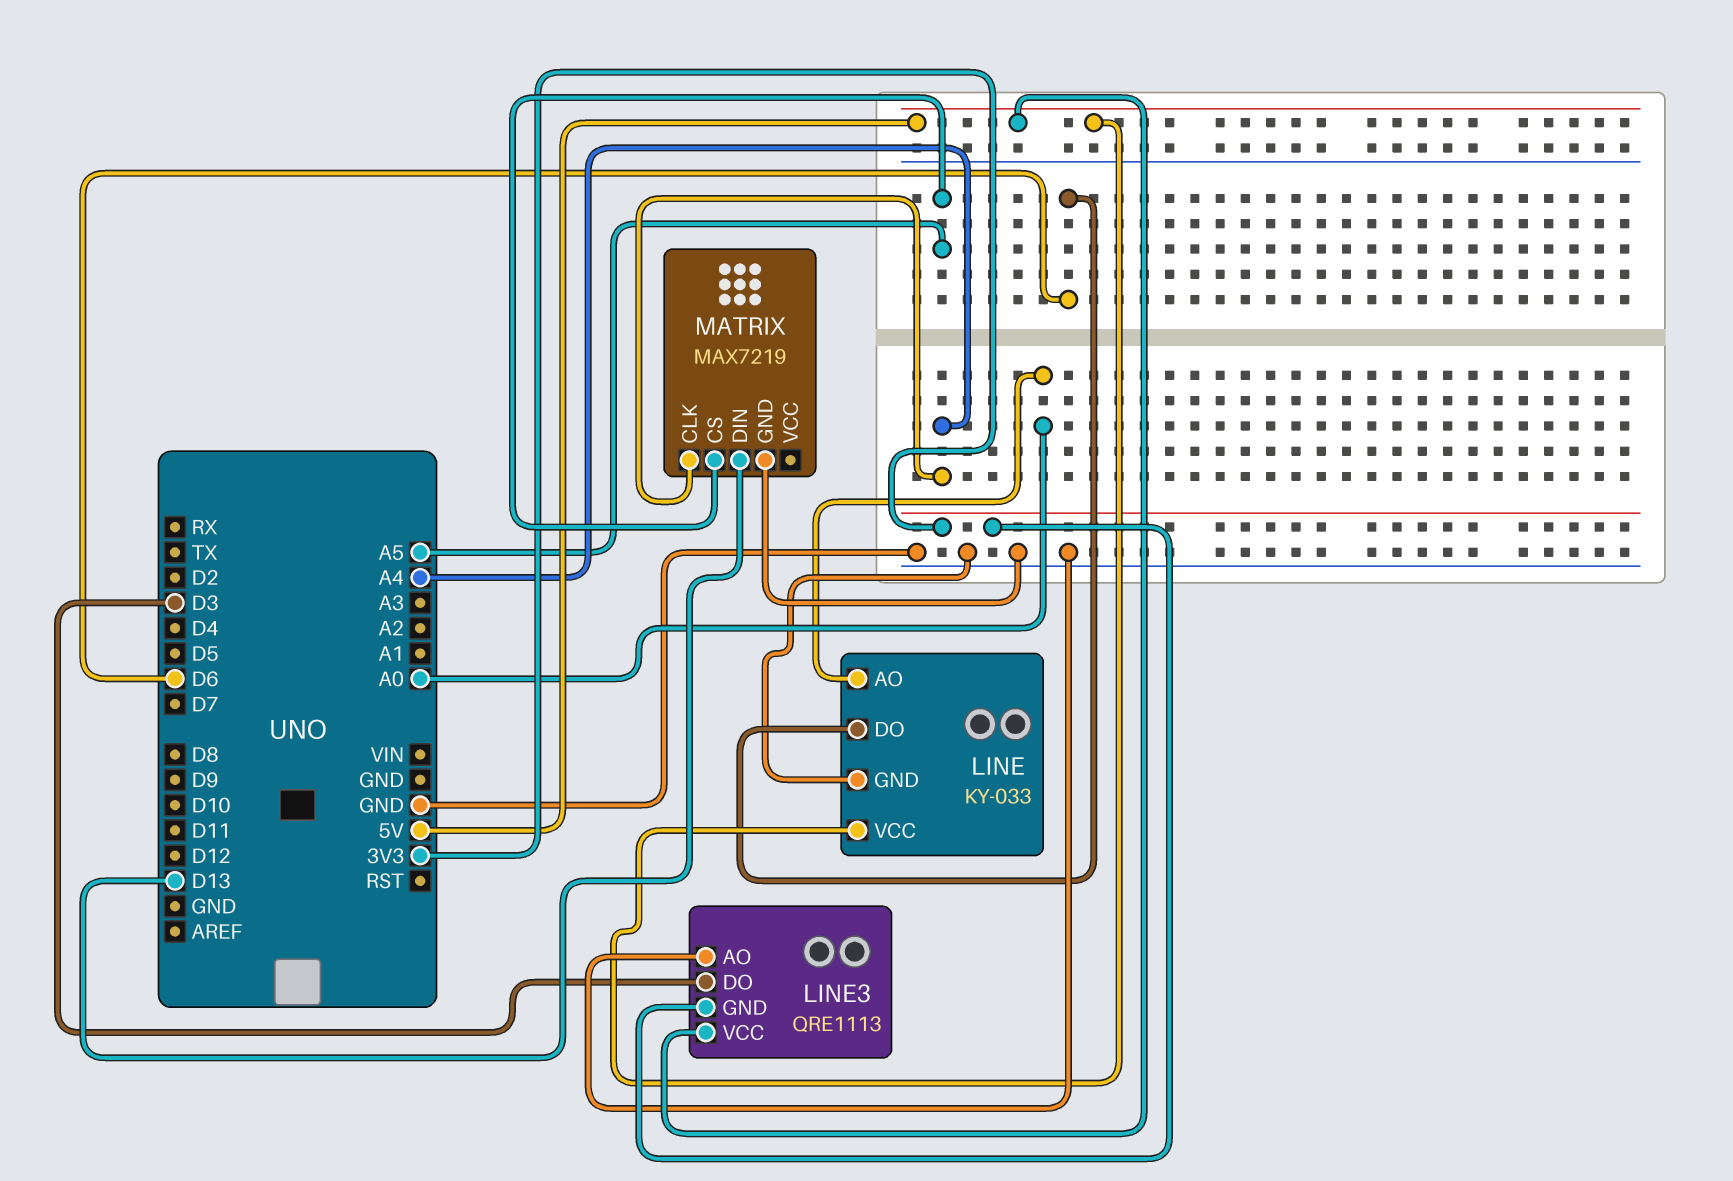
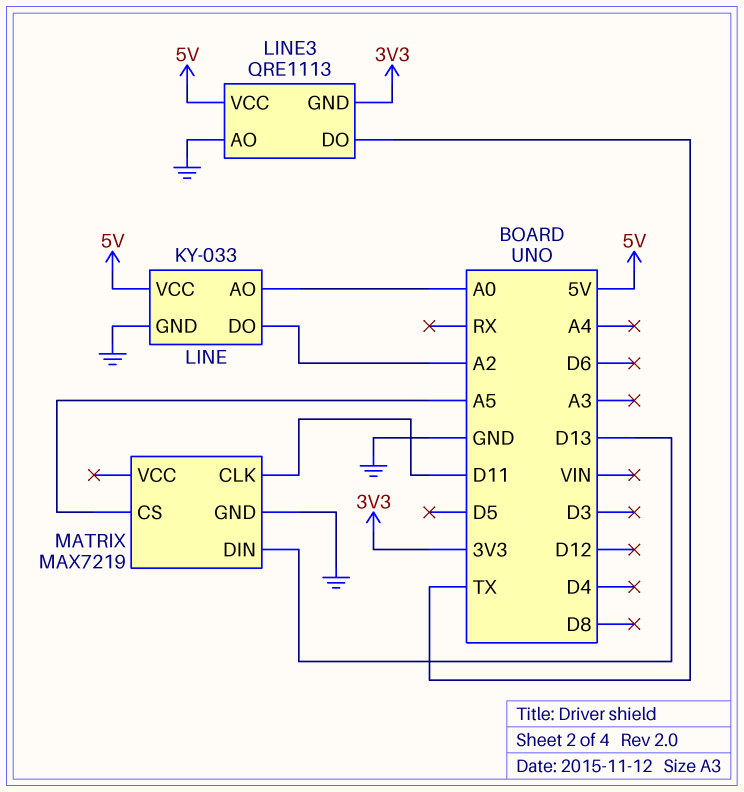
LINE pin DO: D6 -> A2
LINE3 pin DO: D3 -> TX
MATRIX pin CLK: A4 -> D11

